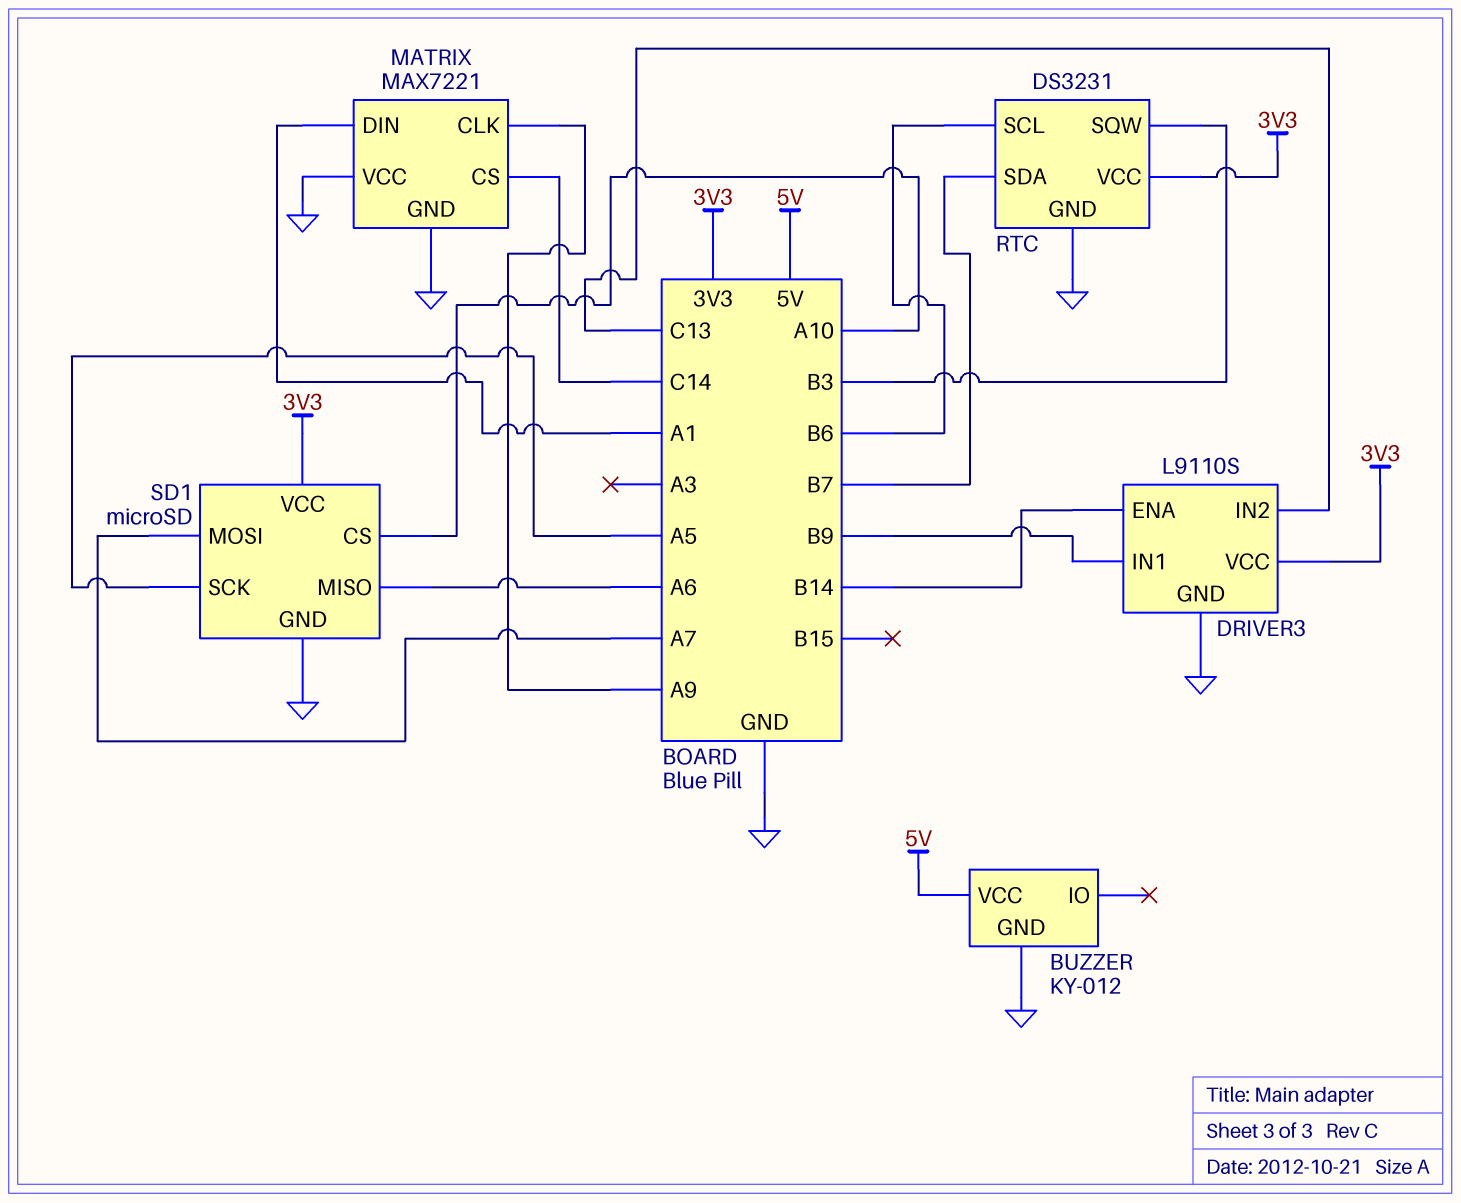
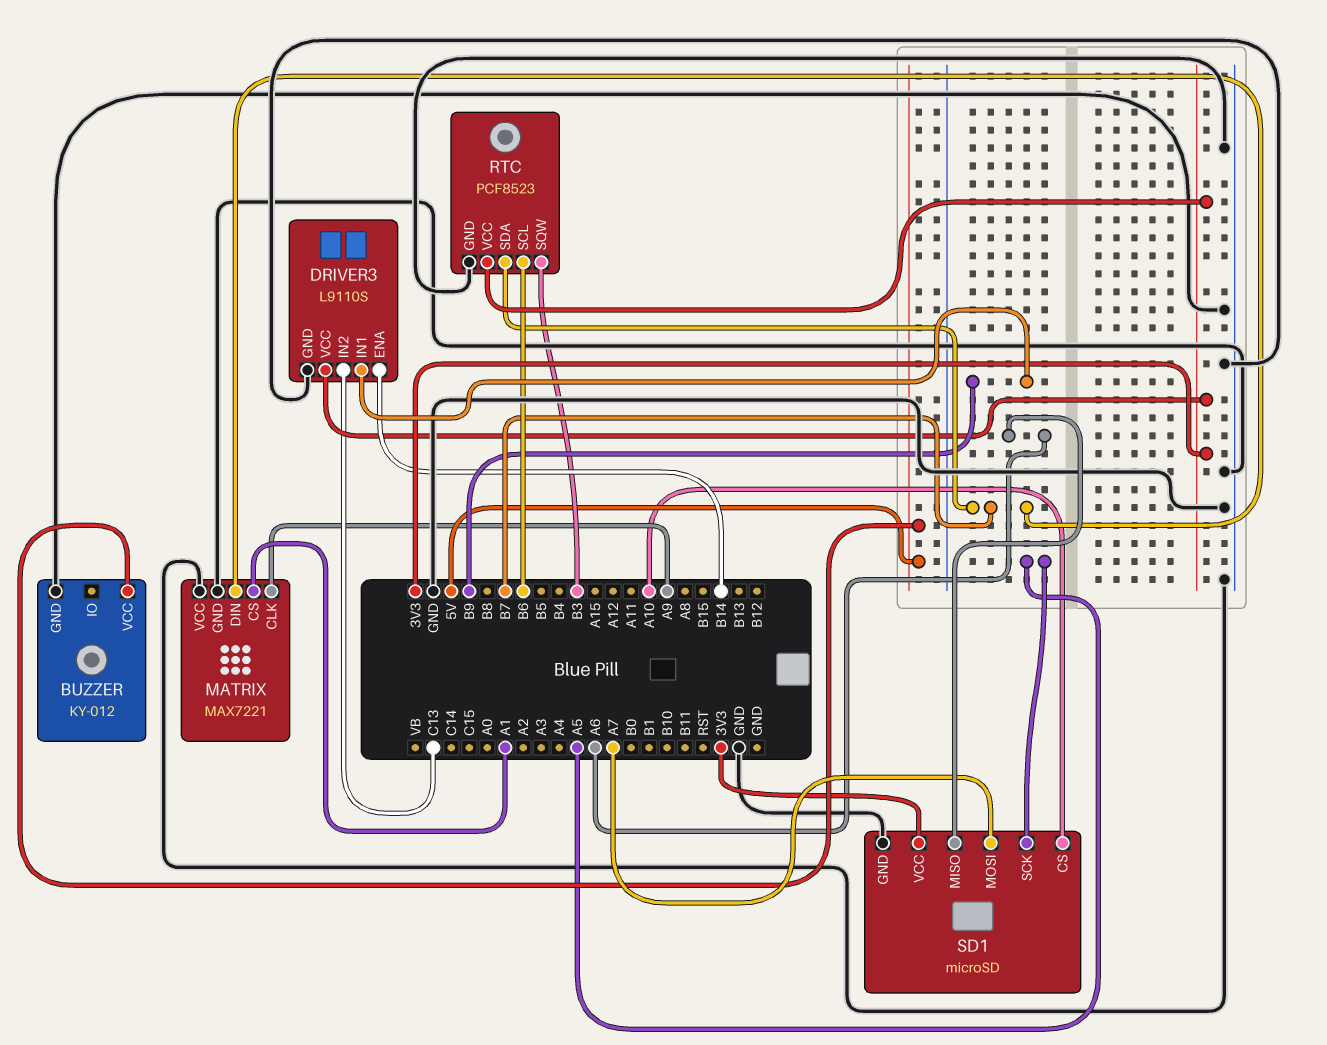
MATRIX pin CS: C14 -> A1
MATRIX pin DIN: A1 -> B7
RTC: DS3231 -> PCF8523

